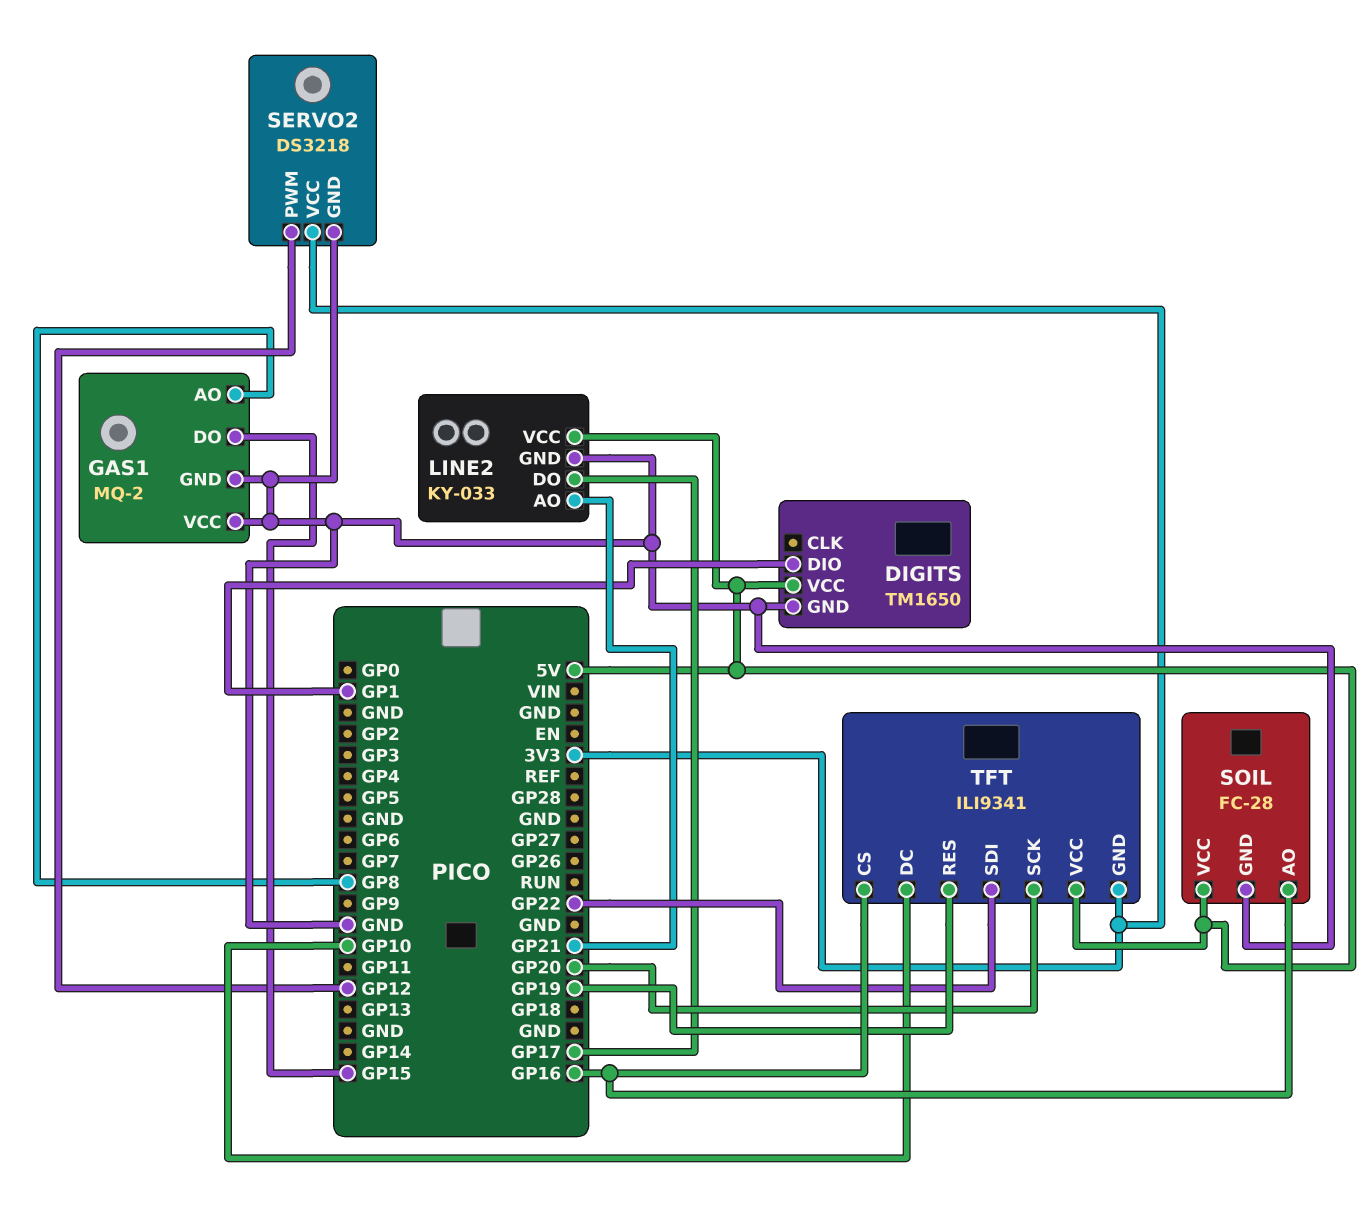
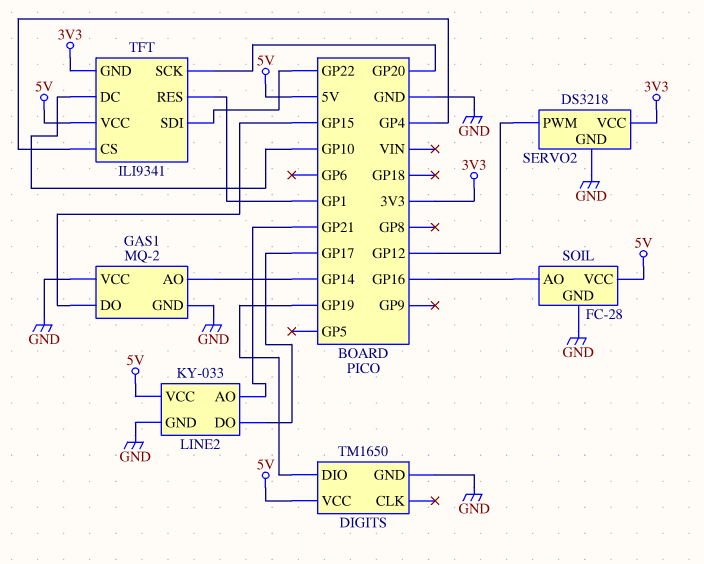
DIGITS pin DIO: GP1 -> GP19
GAS1 pin AO: GP8 -> GP14
TFT pin CS: GP16 -> GP4
TFT pin RES: GP19 -> GP1

